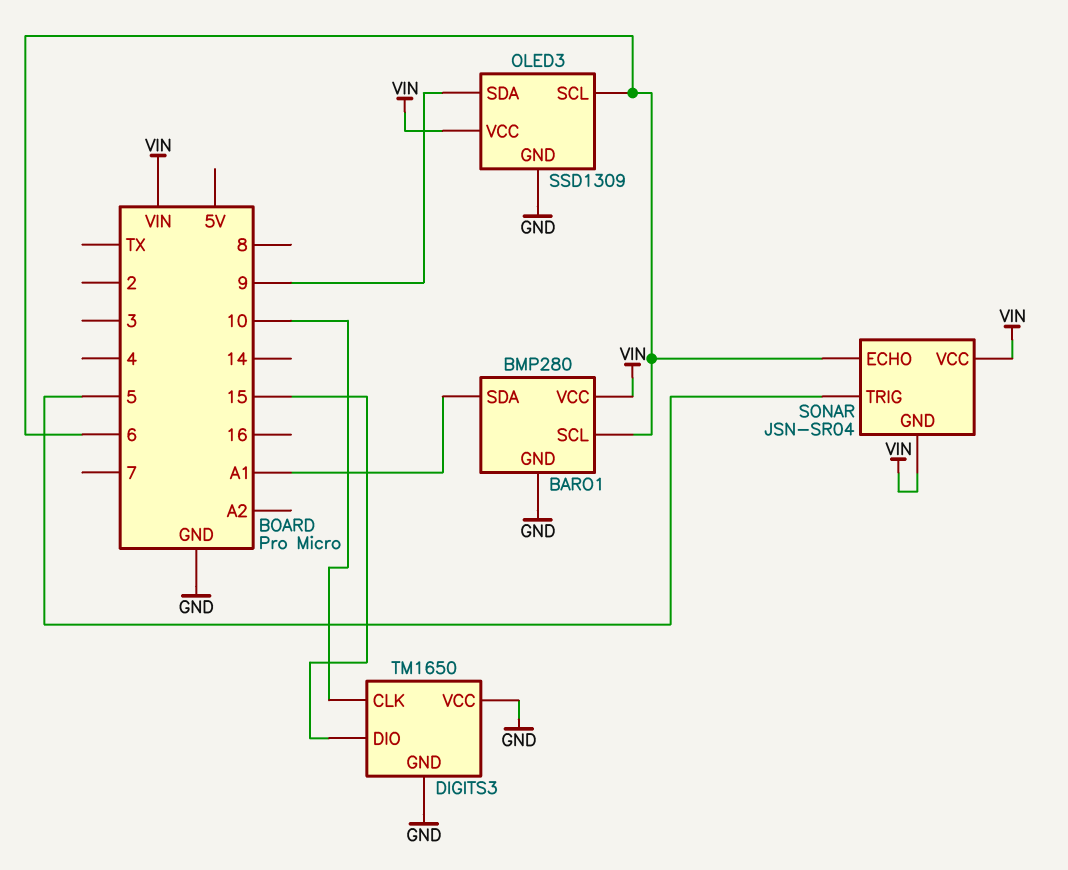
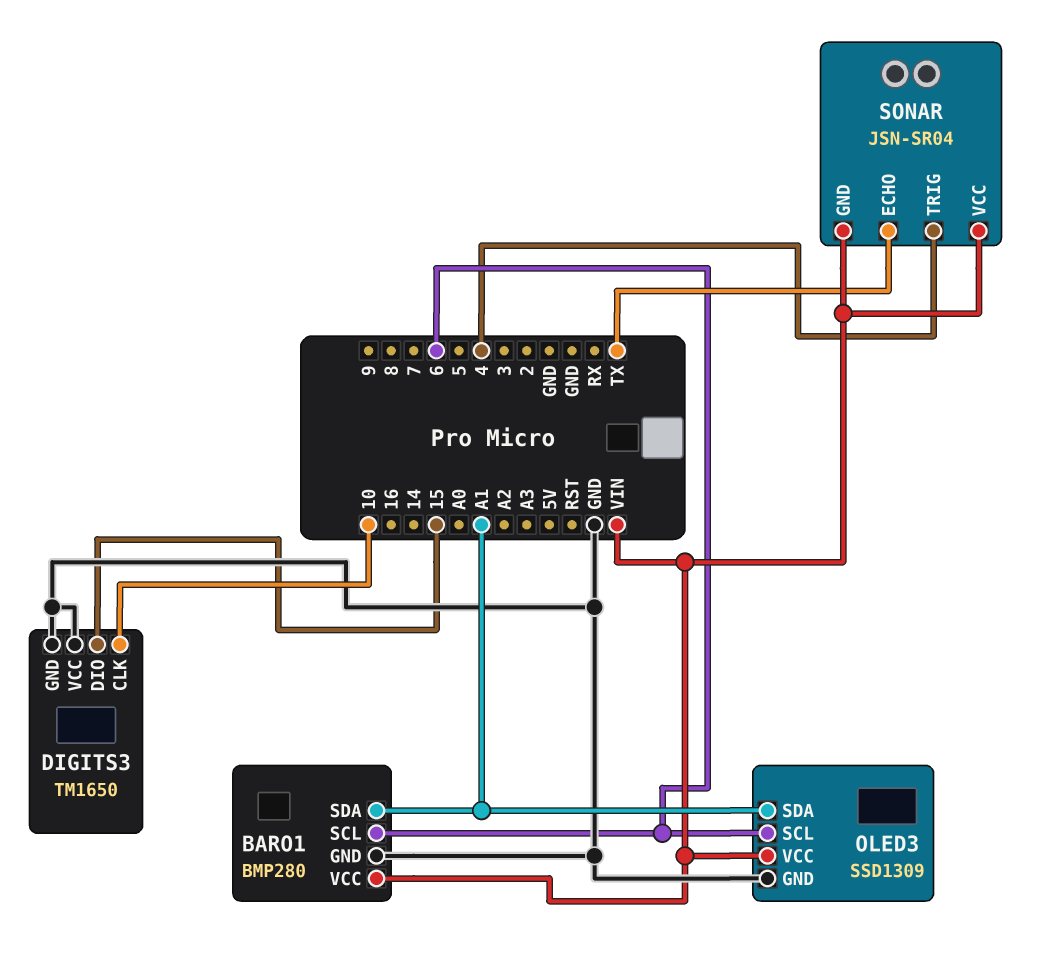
OLED3 pin SDA: 9 -> A1
SONAR pin ECHO: 6 -> TX
SONAR pin TRIG: 5 -> 4

